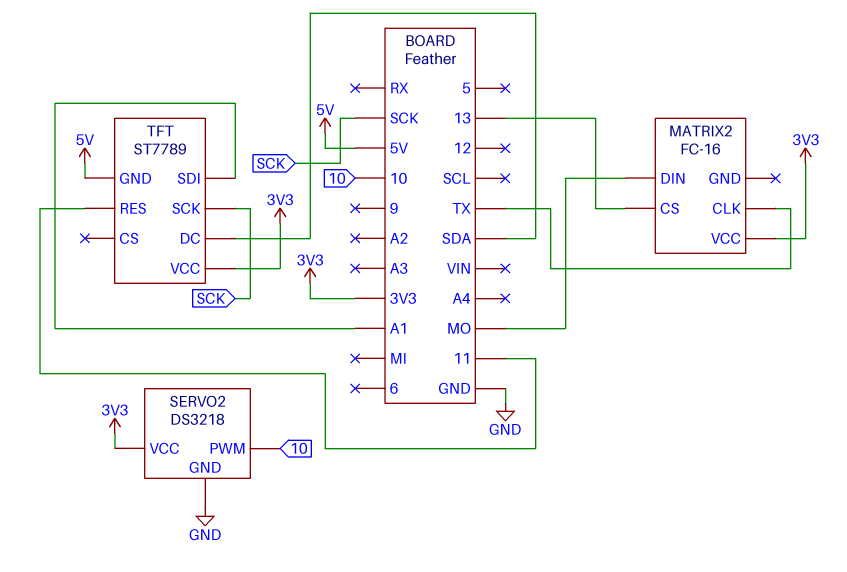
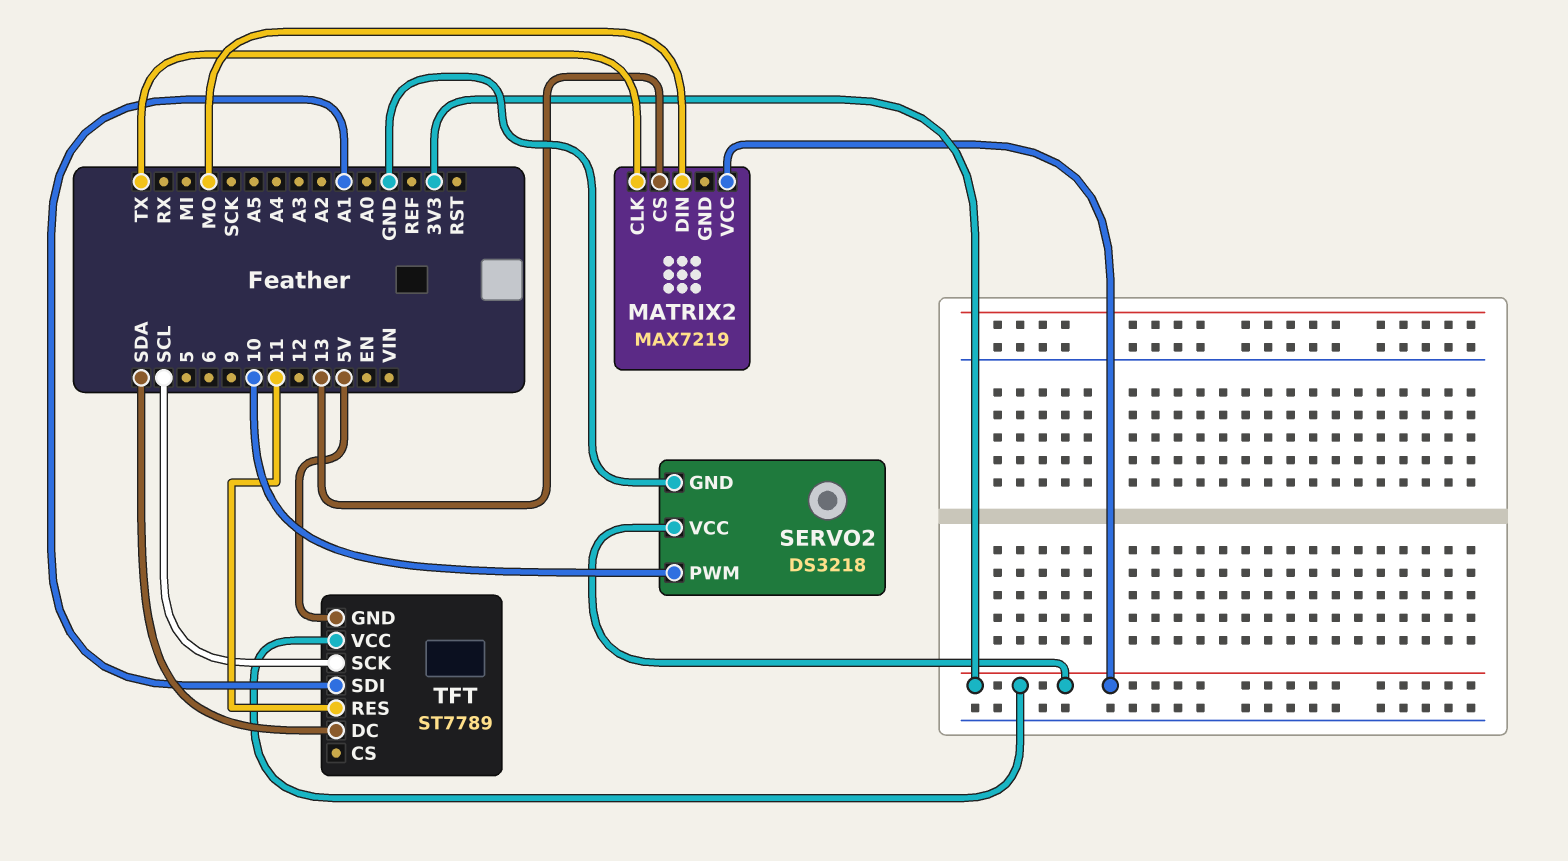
MATRIX2: FC-16 -> MAX7219
TFT pin SCK: SCK -> SCL

